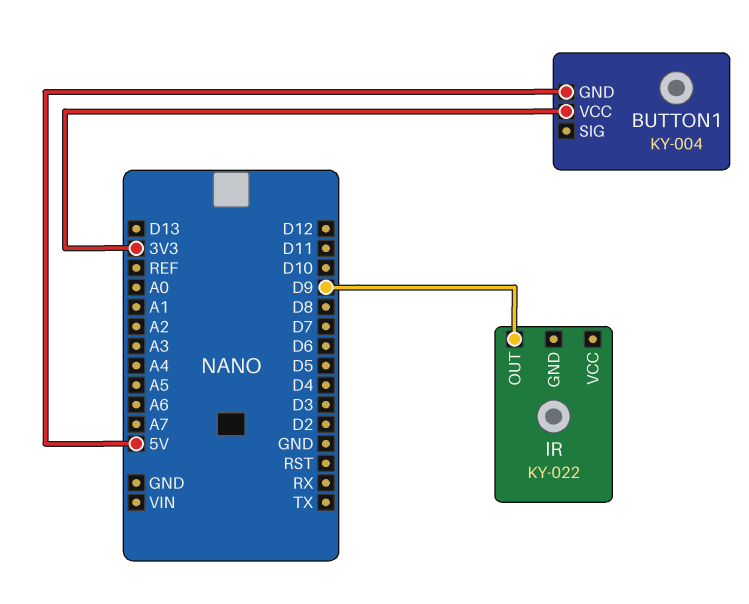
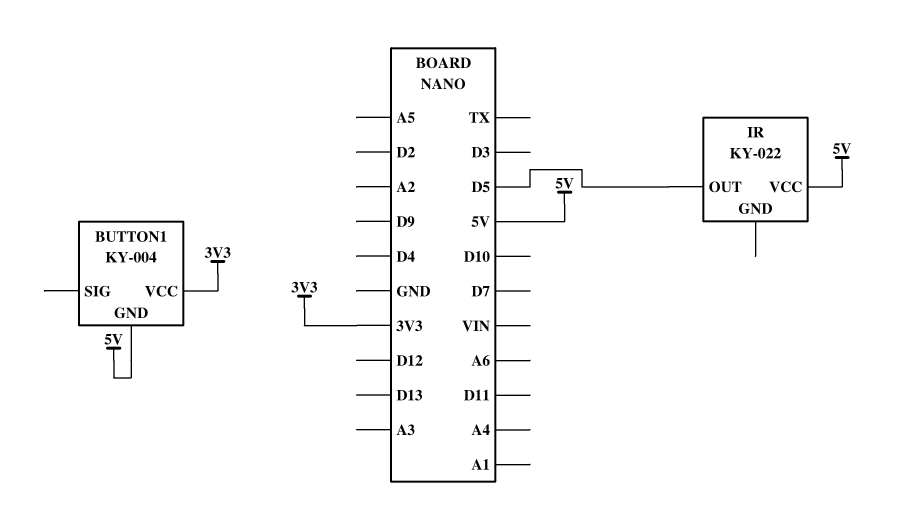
IR pin OUT: D9 -> D5
IR pin VCC: none -> 5V

